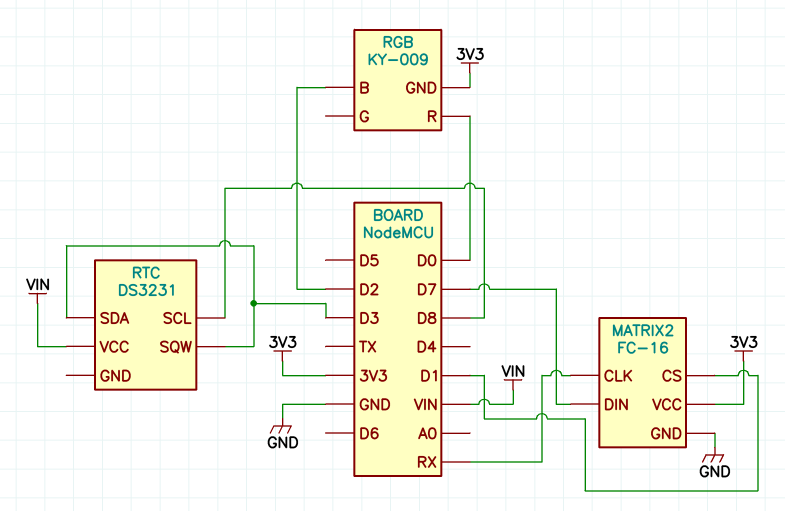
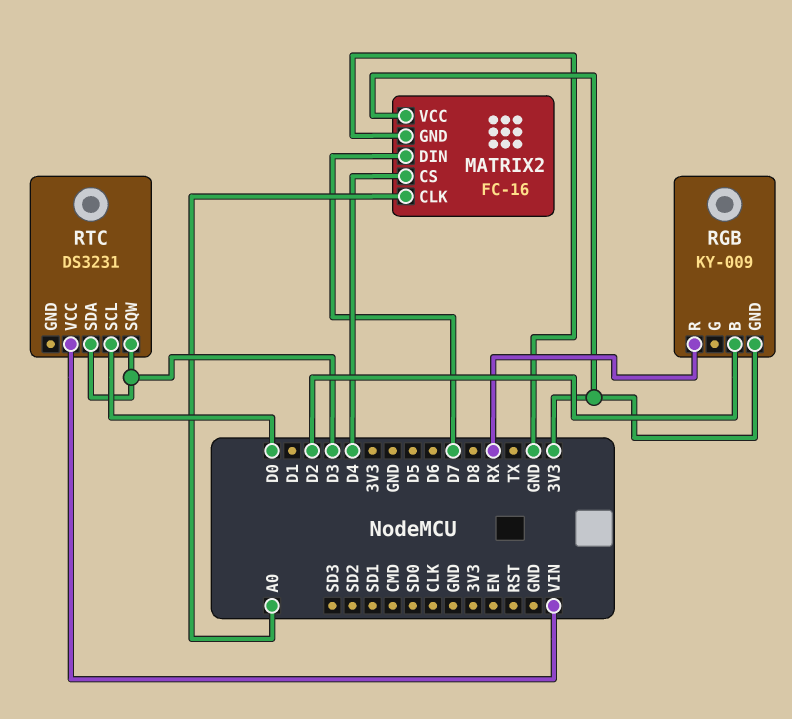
MATRIX2 pin CLK: RX -> A0
MATRIX2 pin CS: D1 -> D4
RGB pin R: D0 -> RX
RTC pin SCL: D8 -> D0

